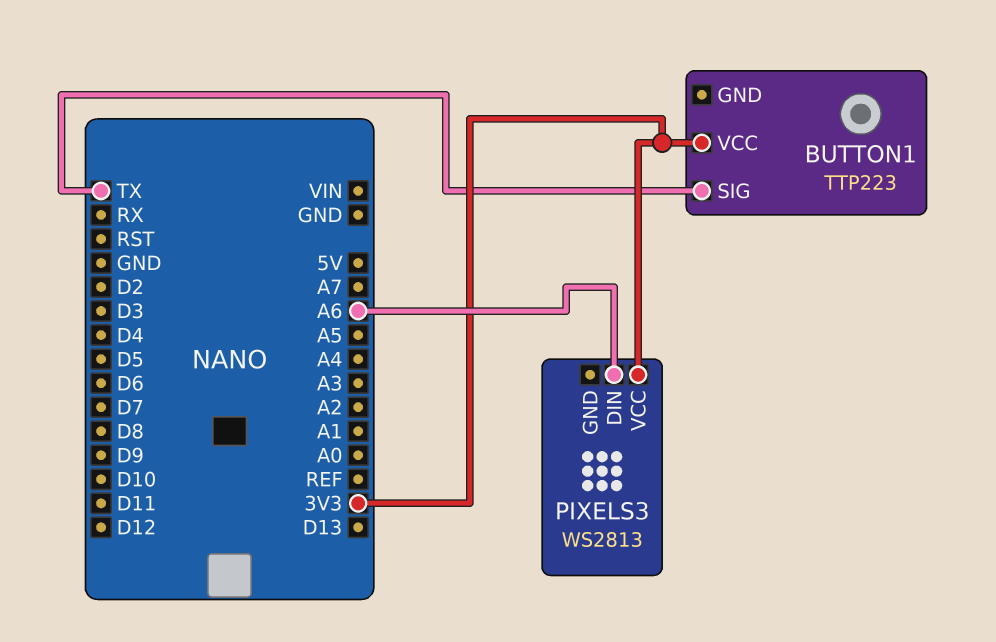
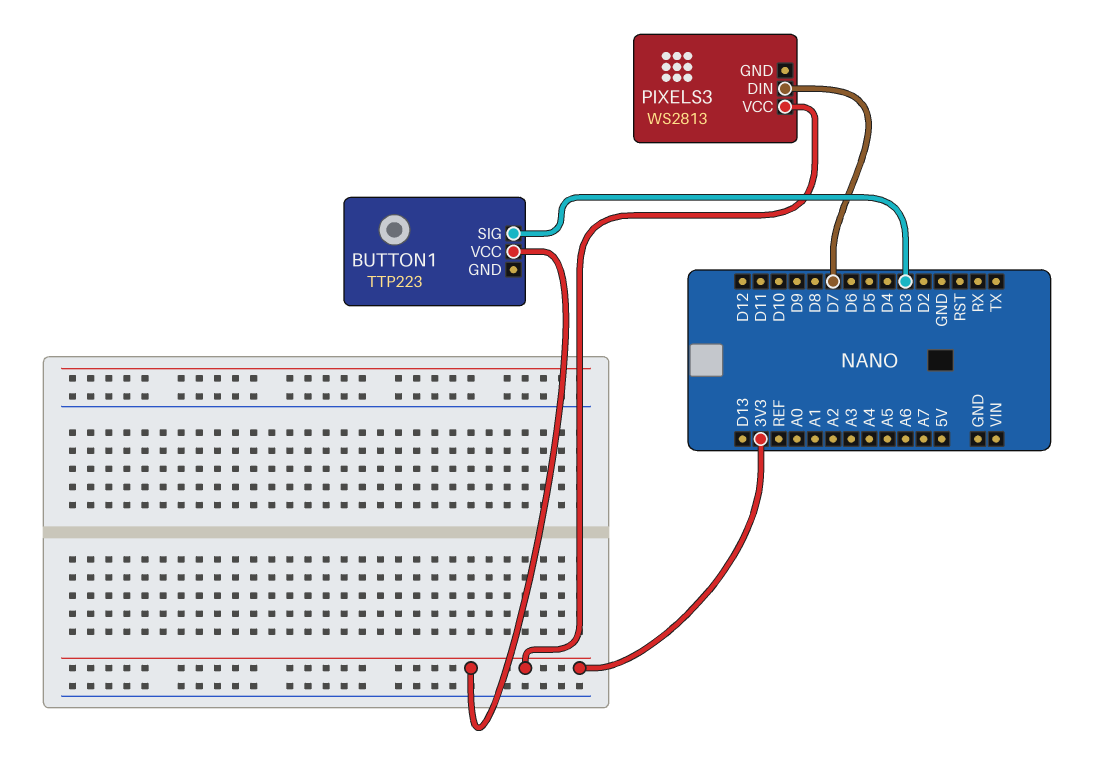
BUTTON1 pin SIG: TX -> D3
PIXELS3 pin DIN: A6 -> D7

